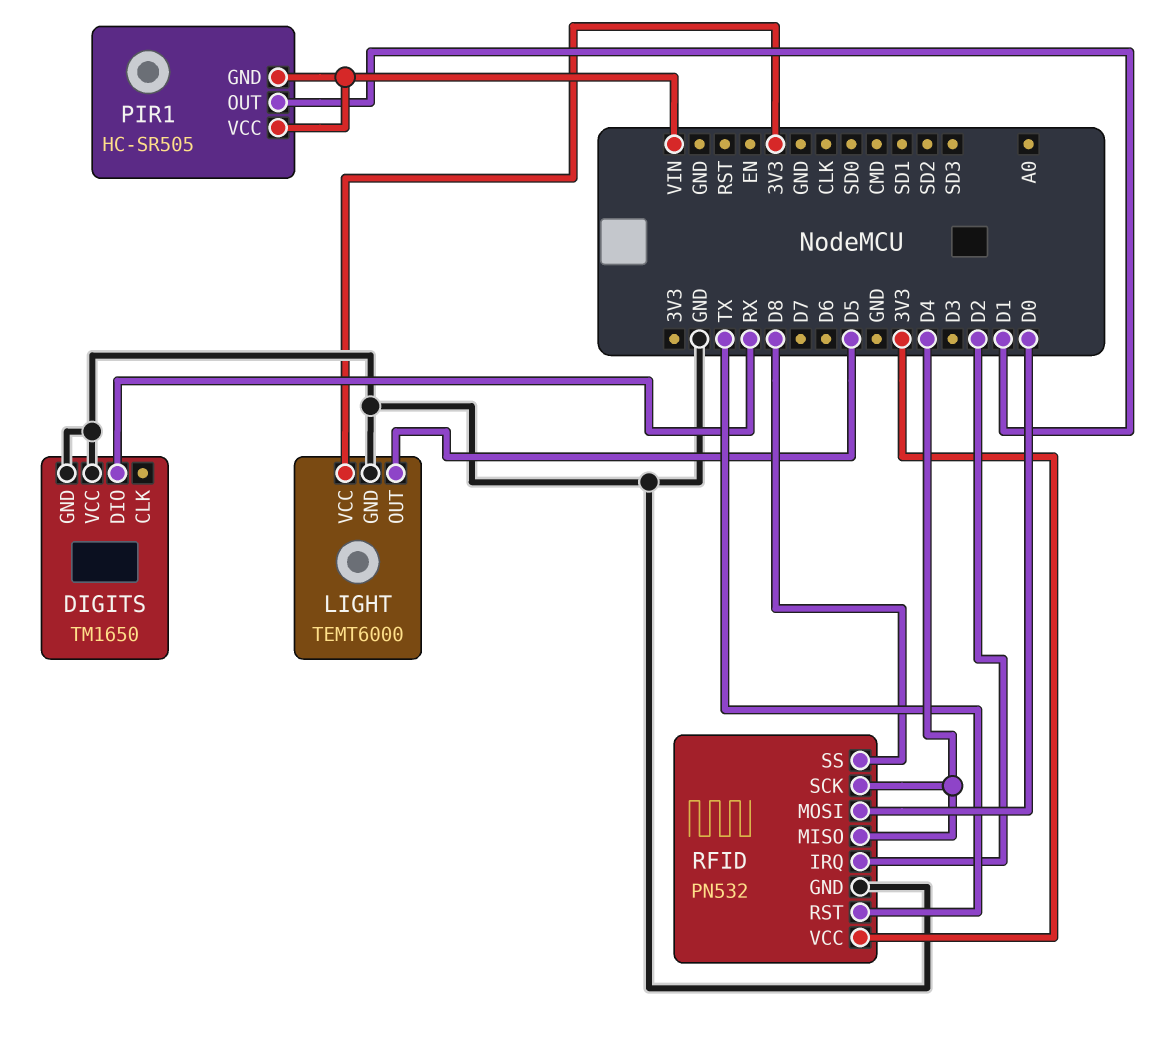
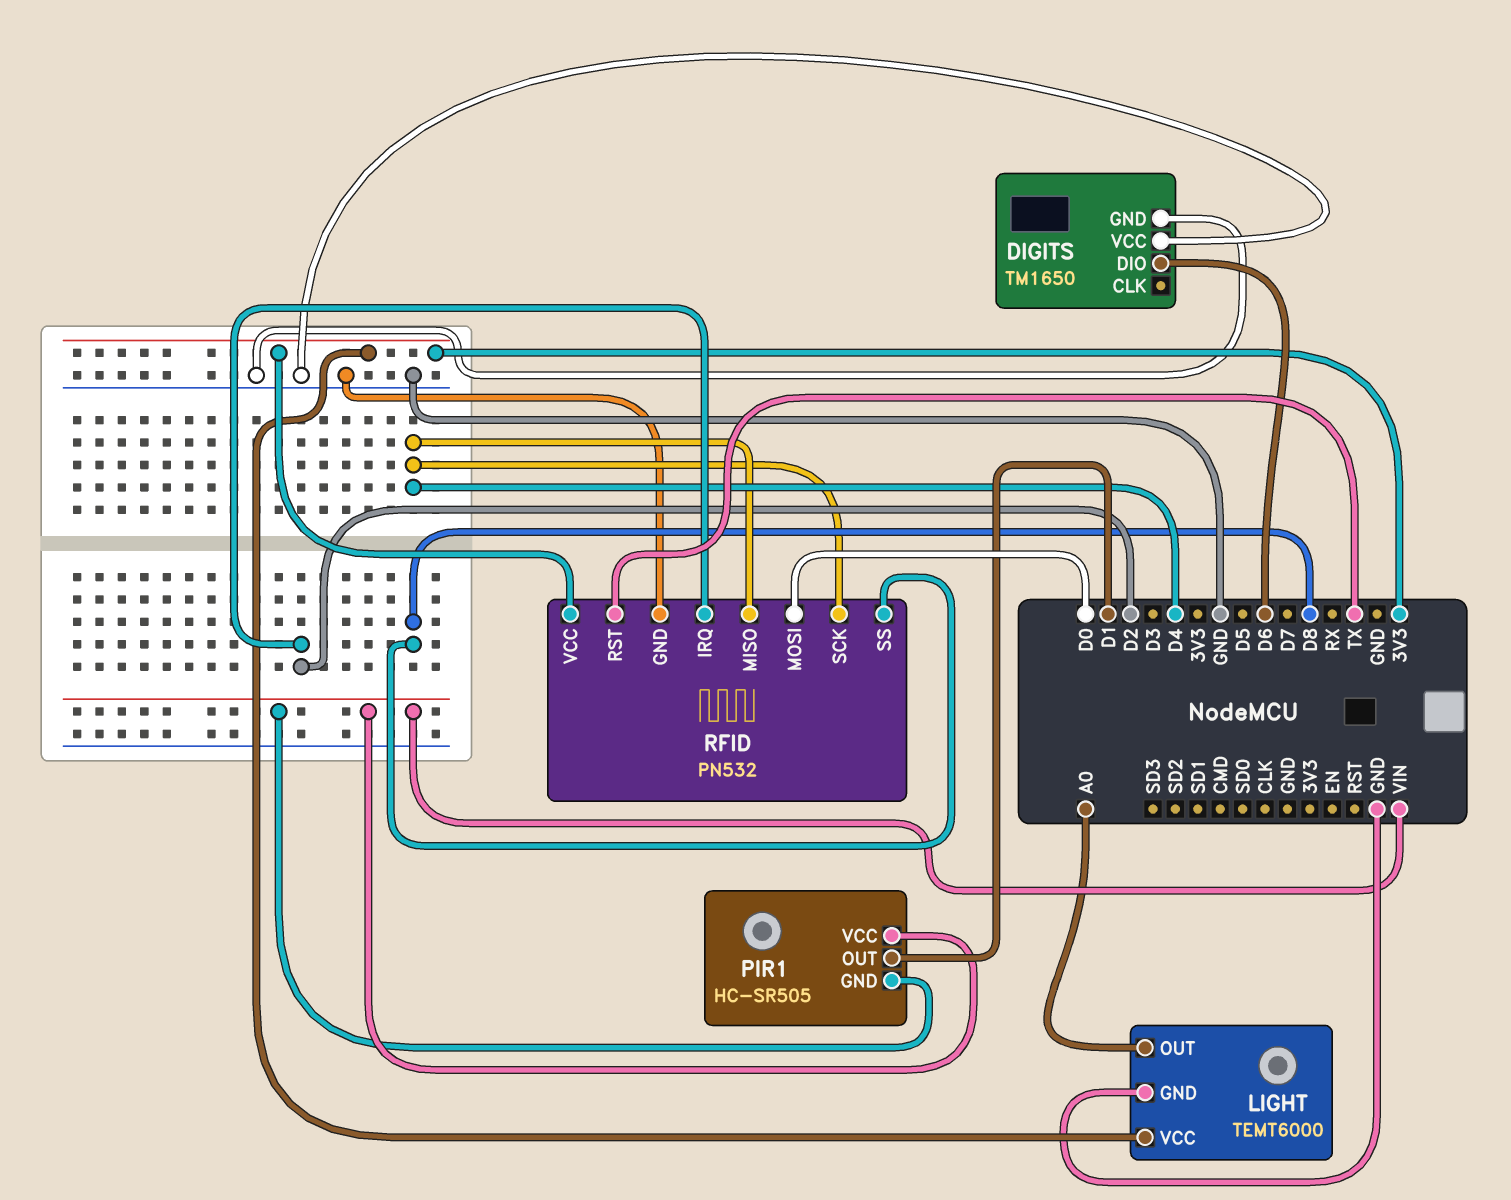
DIGITS pin DIO: RX -> D6
LIGHT pin OUT: D5 -> A0

